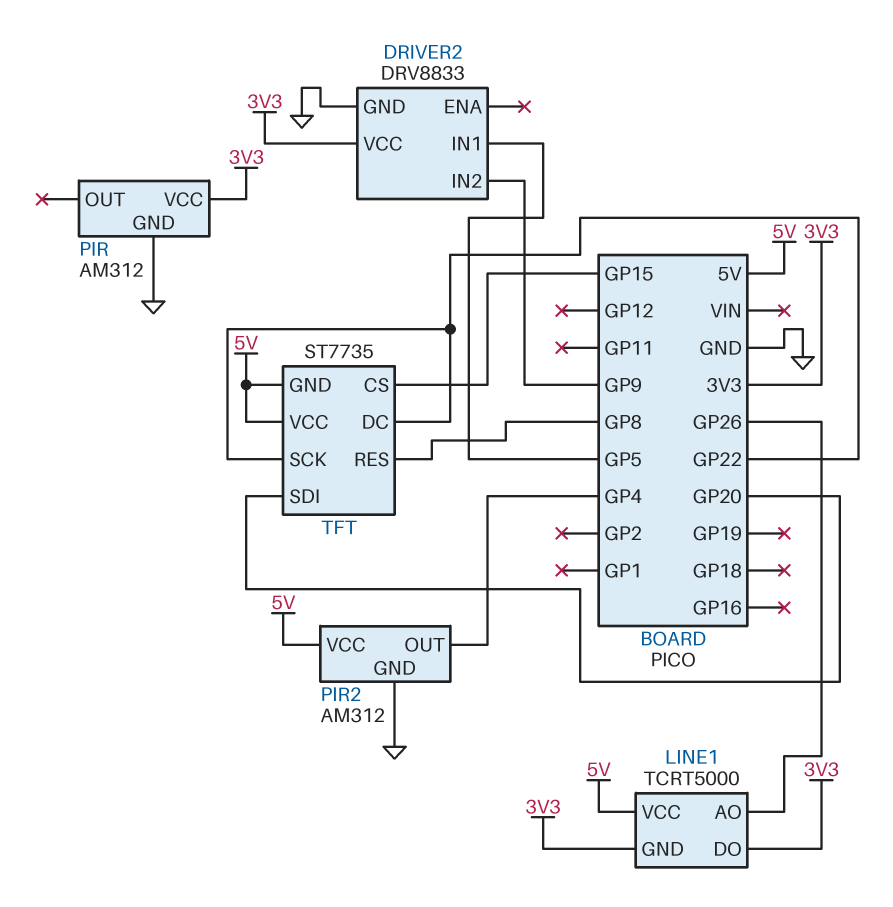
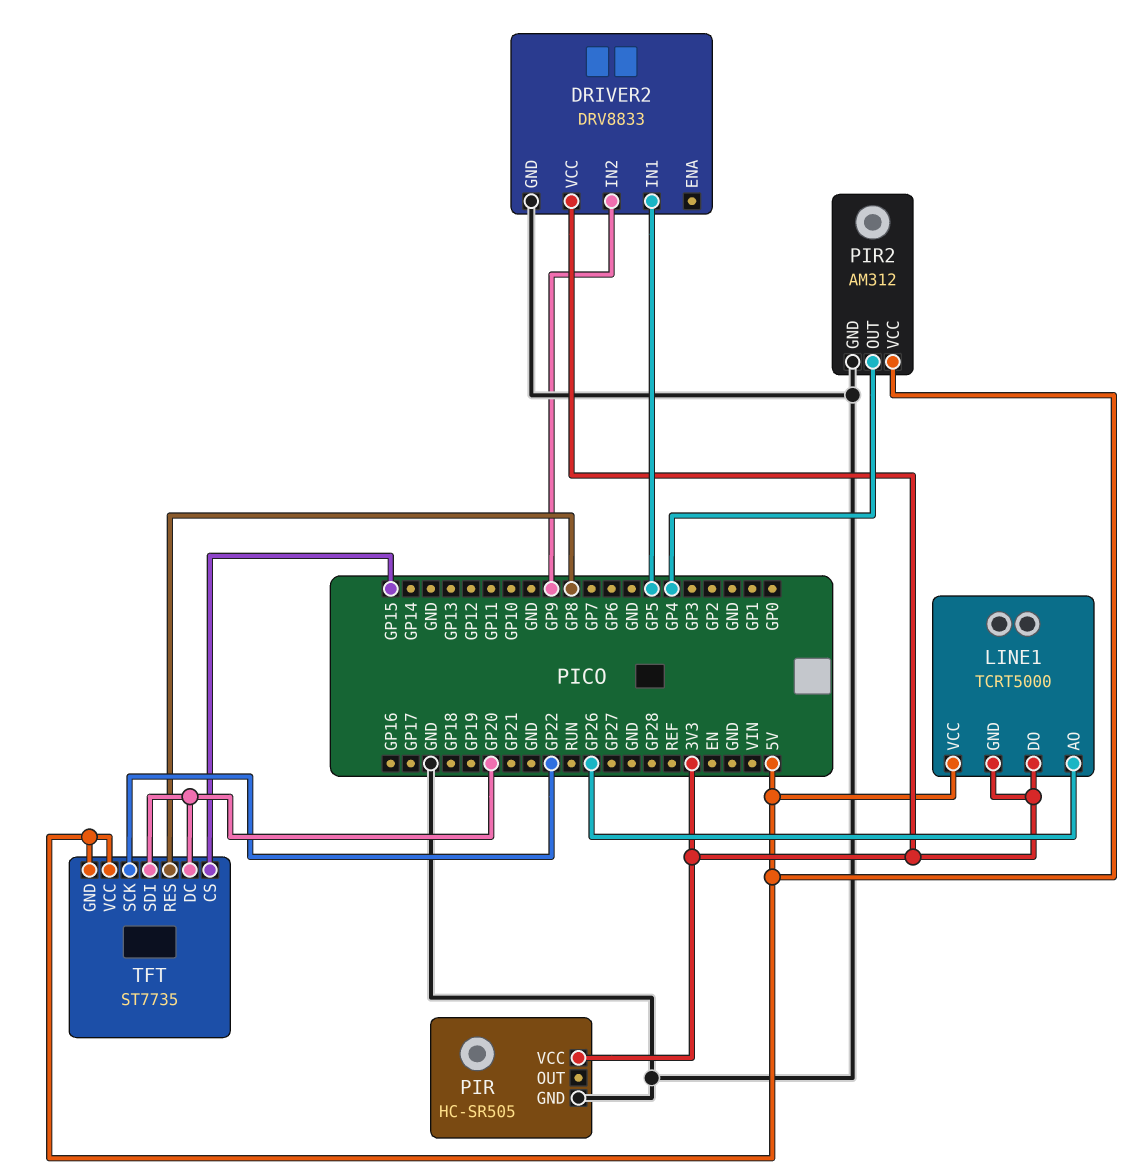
PIR: AM312 -> HC-SR505
TFT pin DC: GP22 -> GP20

